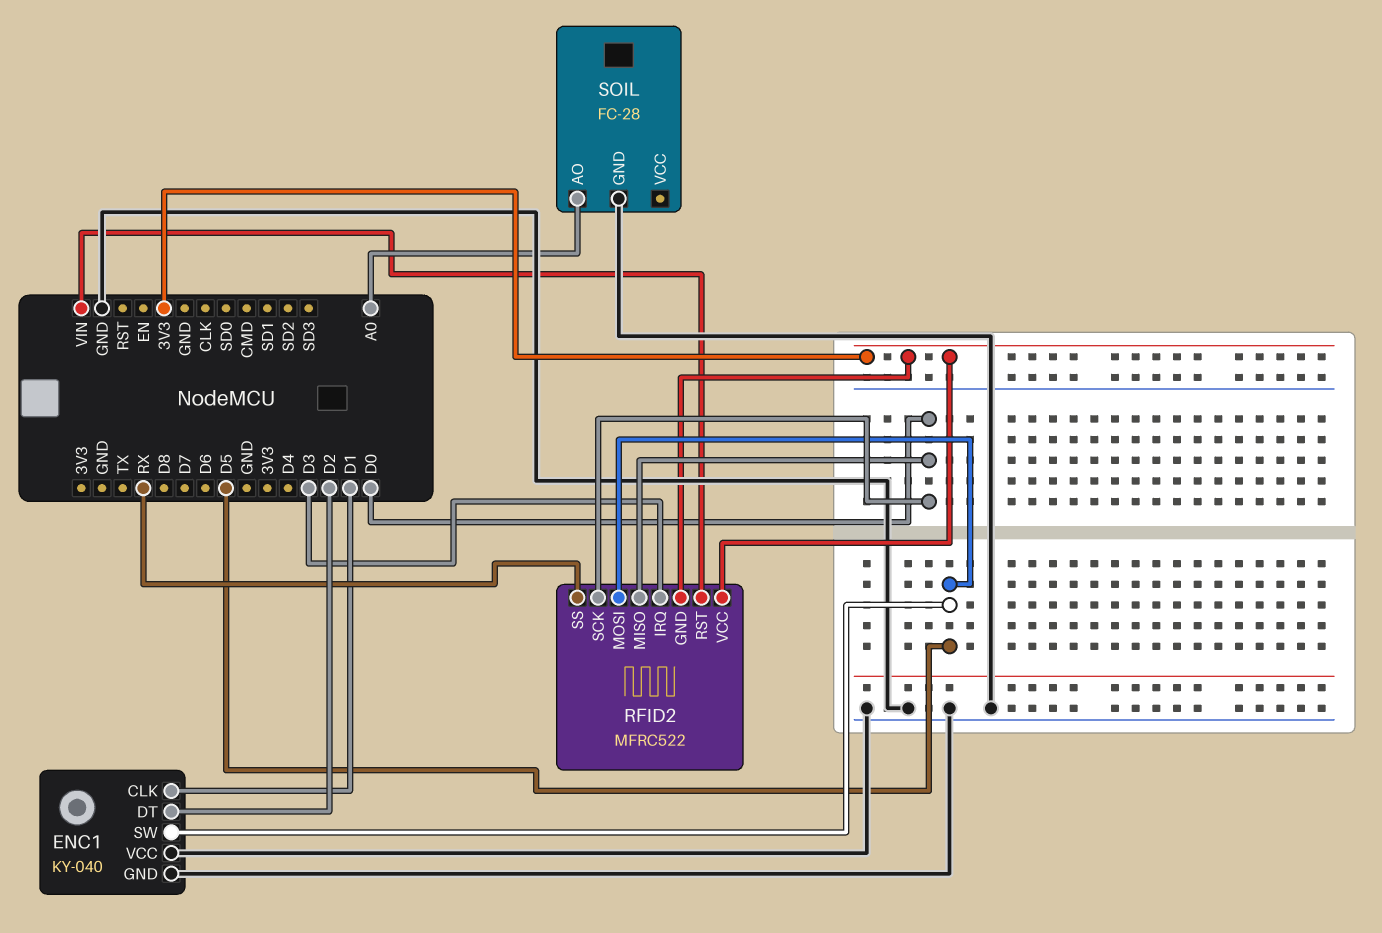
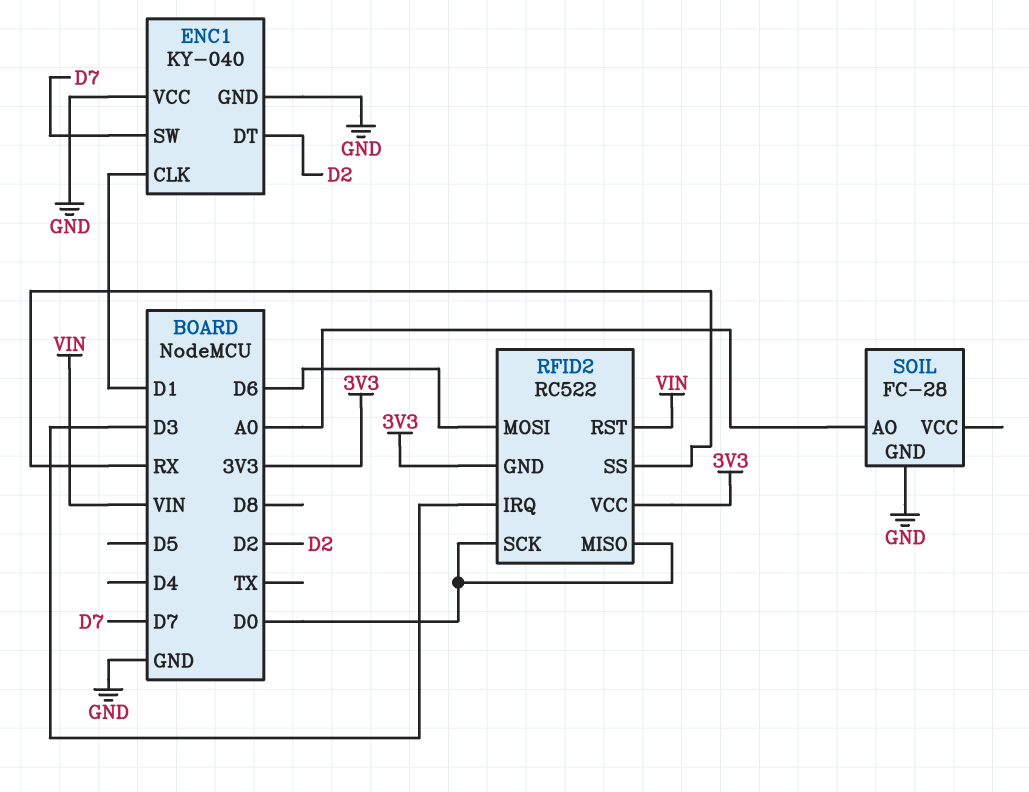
ENC1 pin SW: D5 -> D7
RFID2: MFRC522 -> RC522
RFID2 pin MOSI: D5 -> D6

